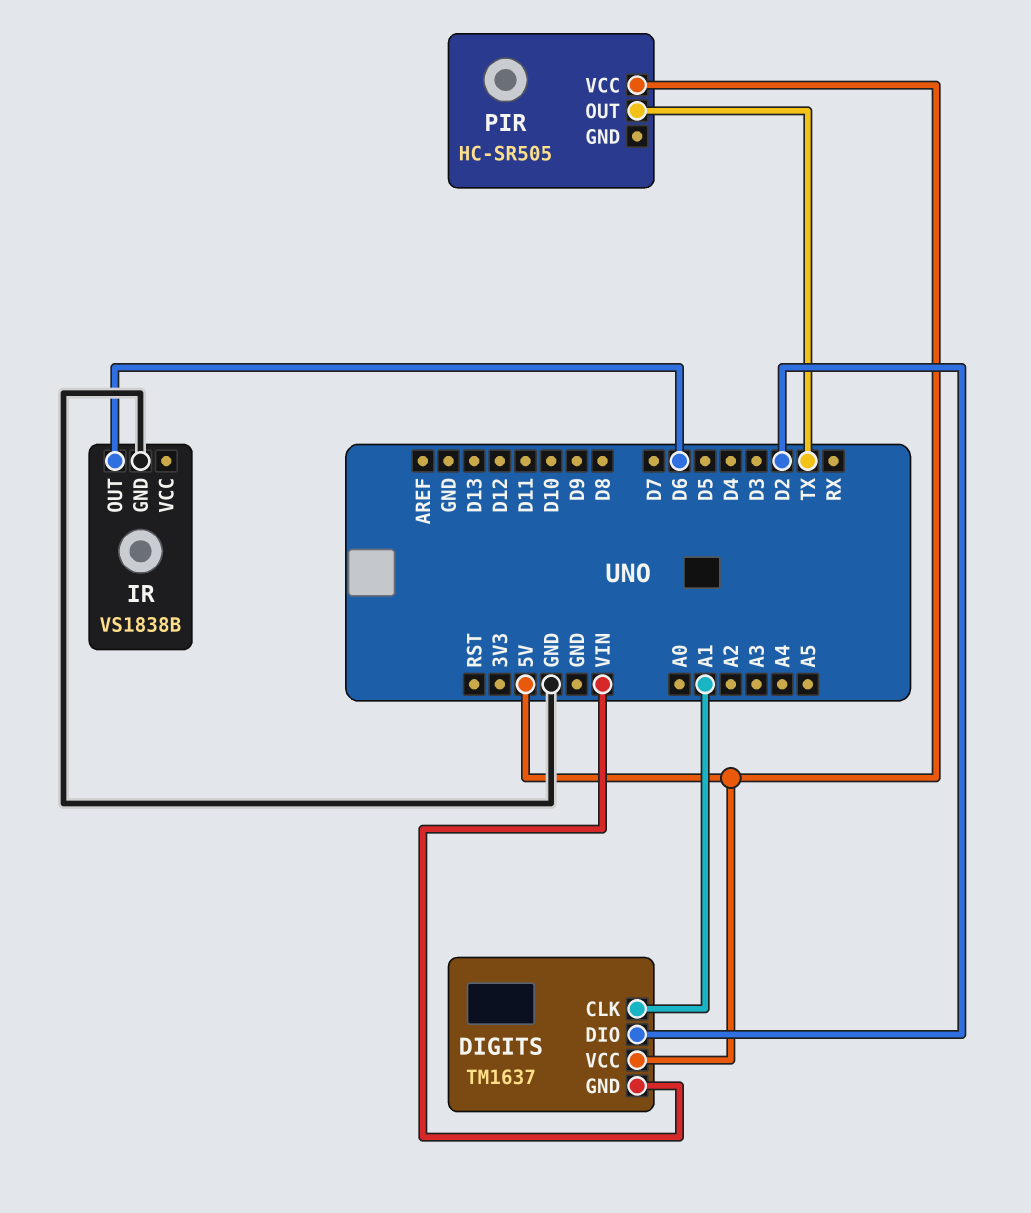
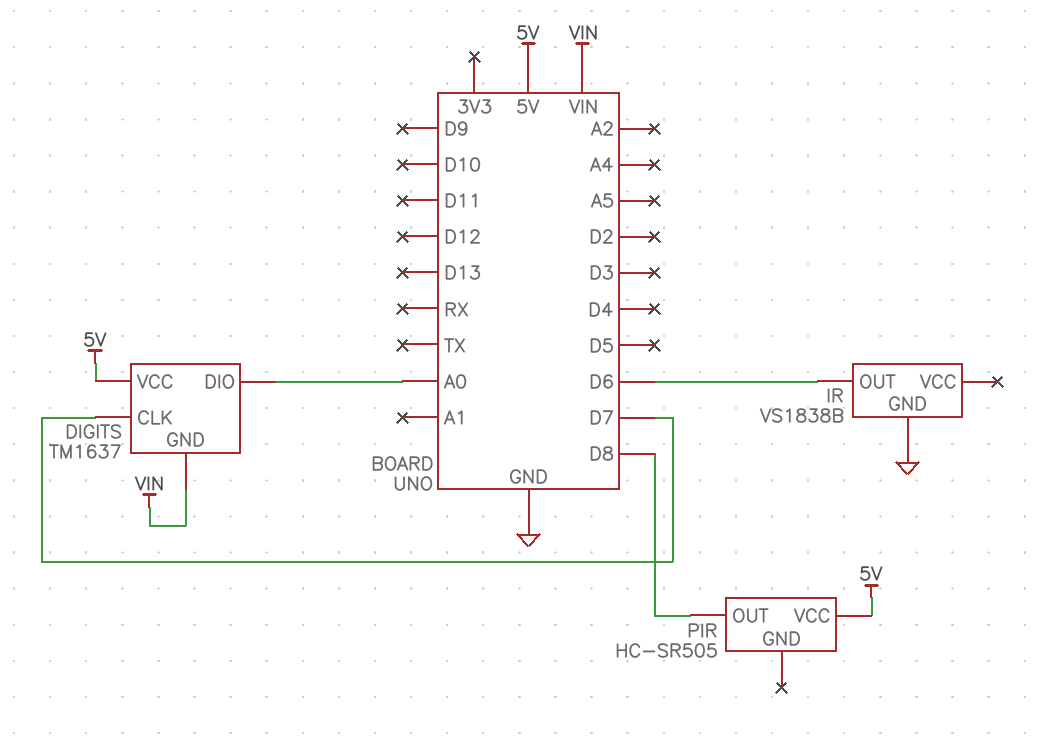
DIGITS pin CLK: A1 -> D7
DIGITS pin DIO: D2 -> A0
PIR pin OUT: TX -> D8

